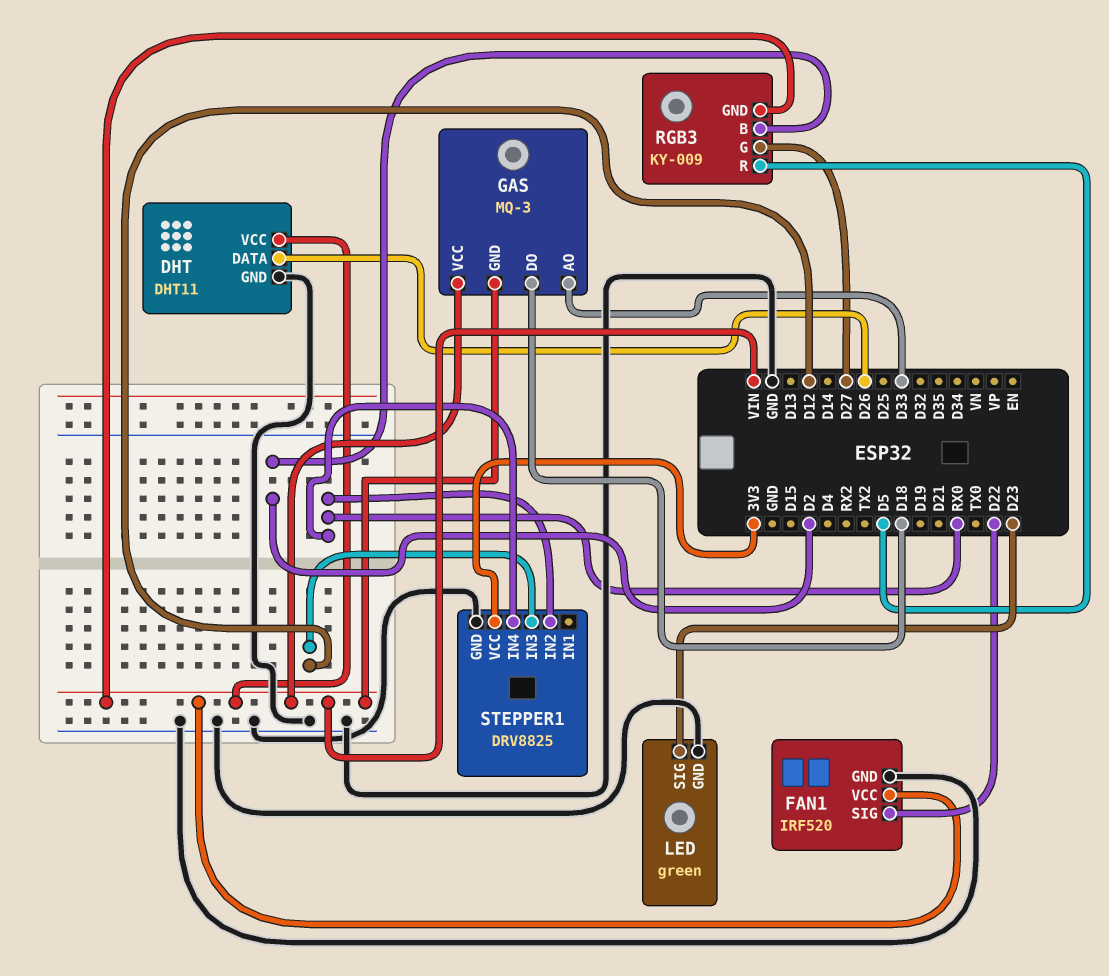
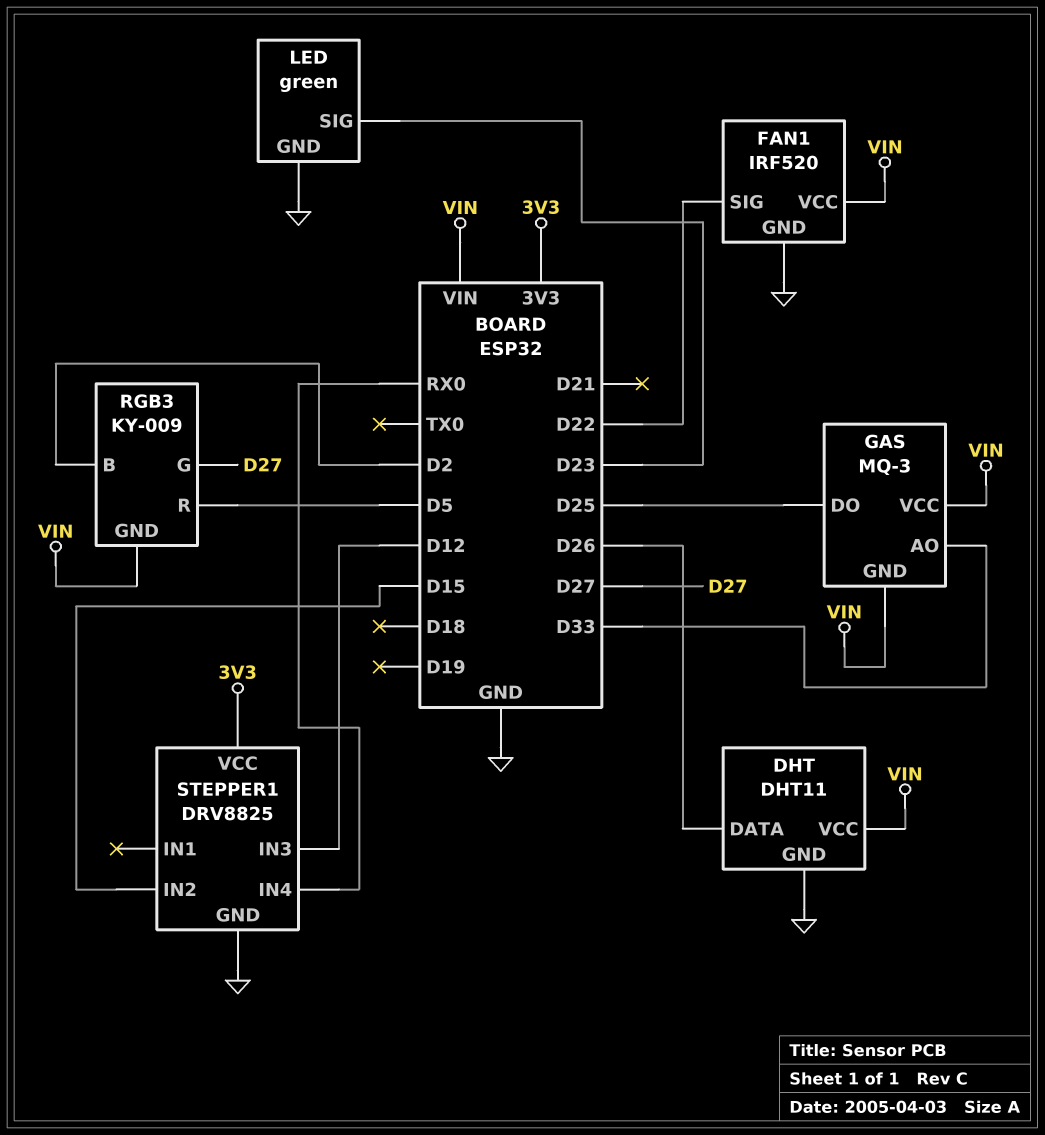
GAS pin DO: D18 -> D25
STEPPER1 pin IN2: RX0 -> D15

